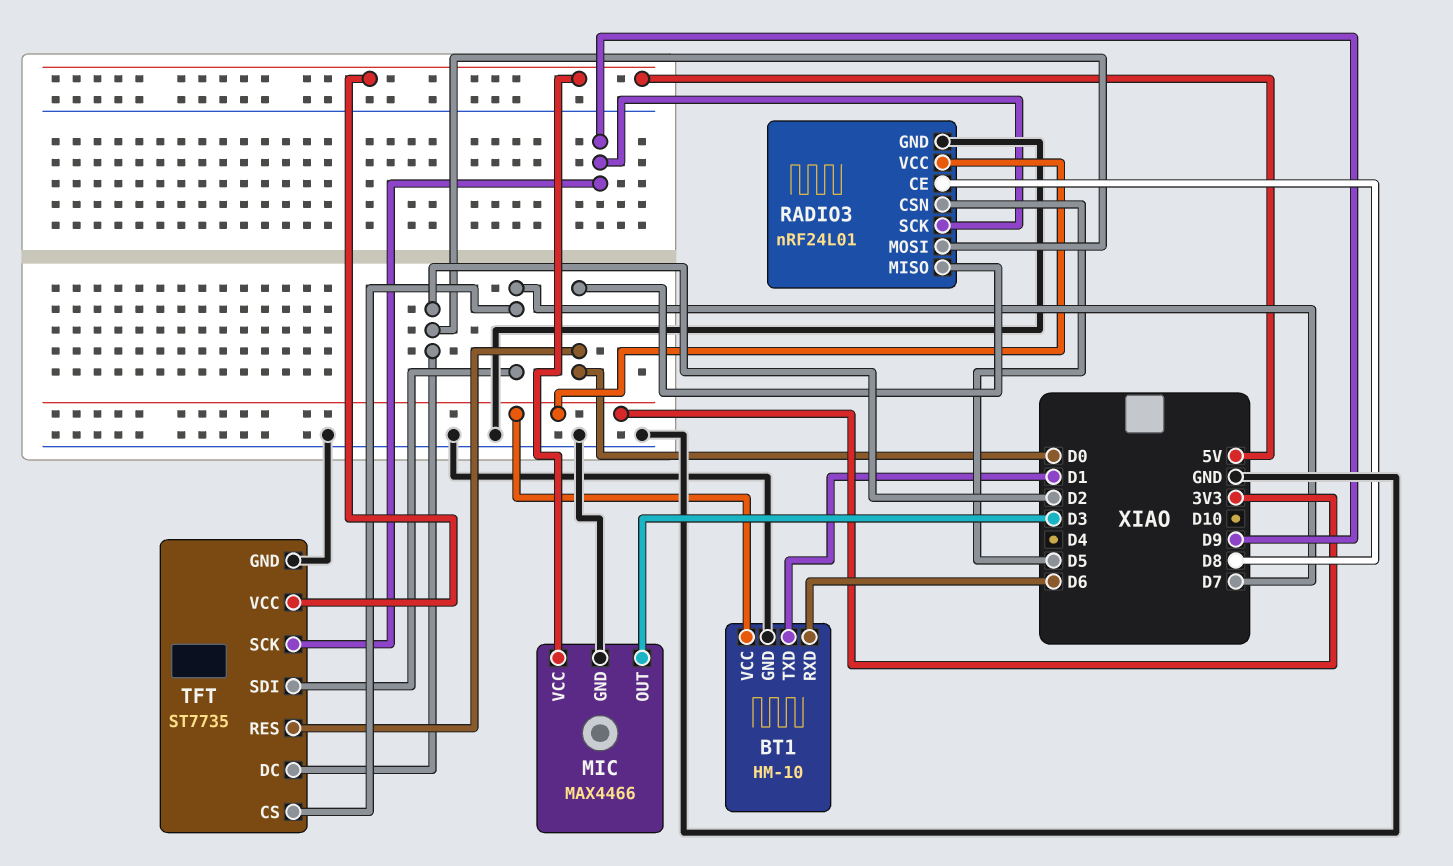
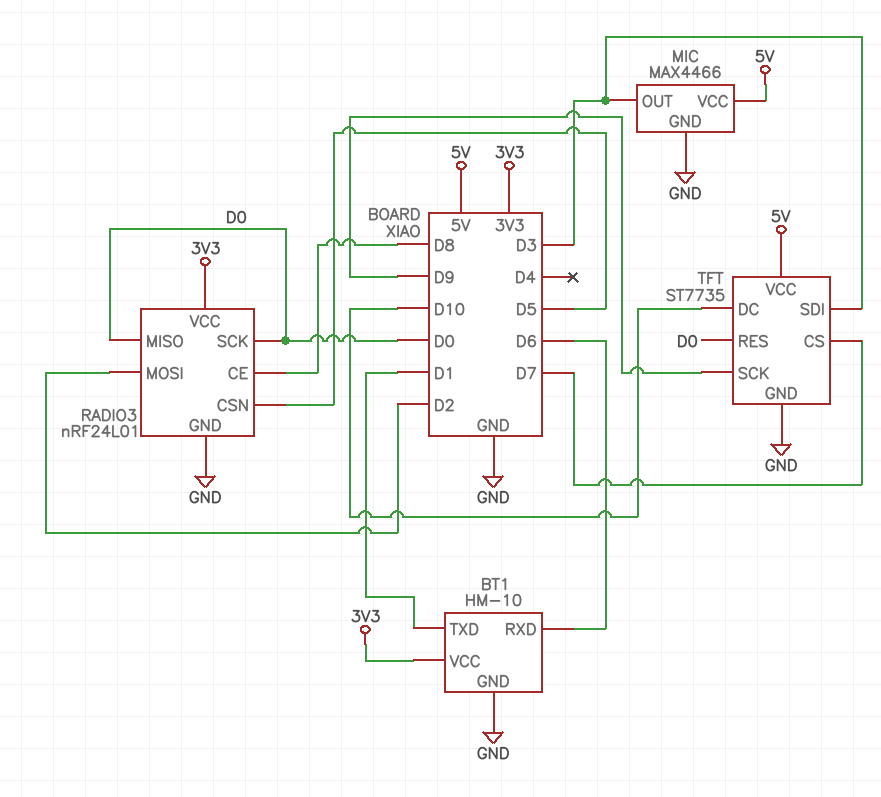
RADIO3 pin SCK: D9 -> D0
TFT pin DC: D2 -> D10
TFT pin SDI: D7 -> D3

